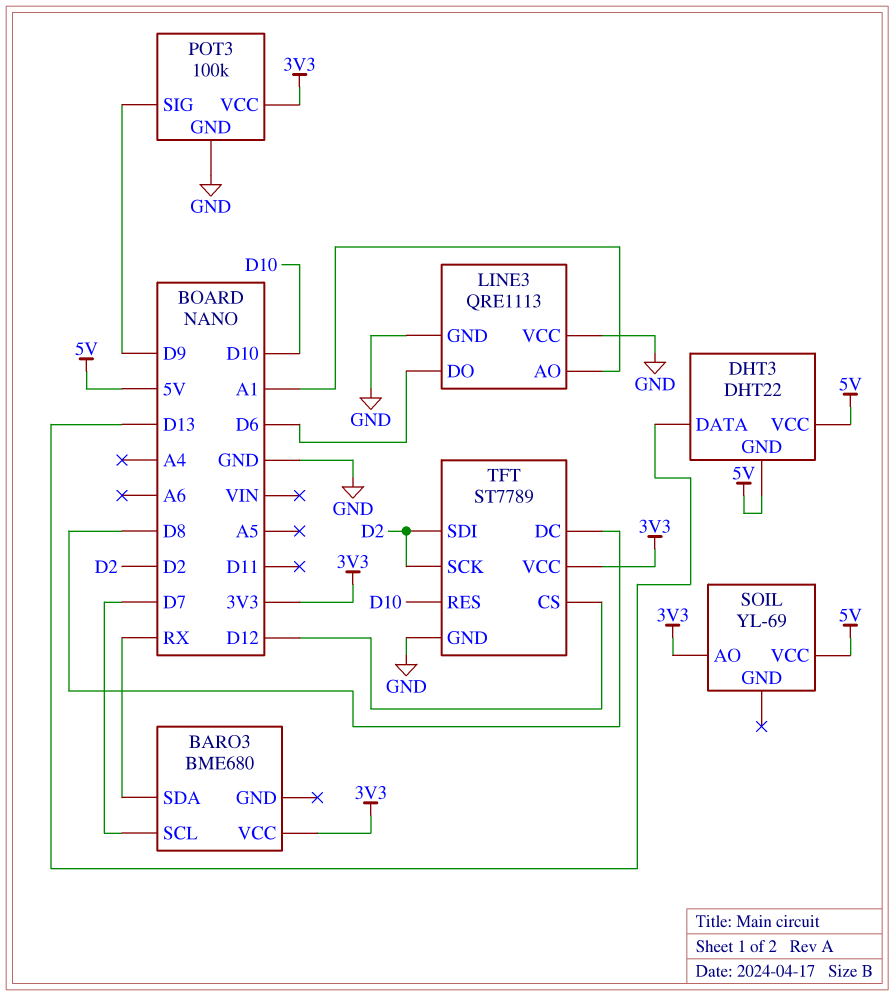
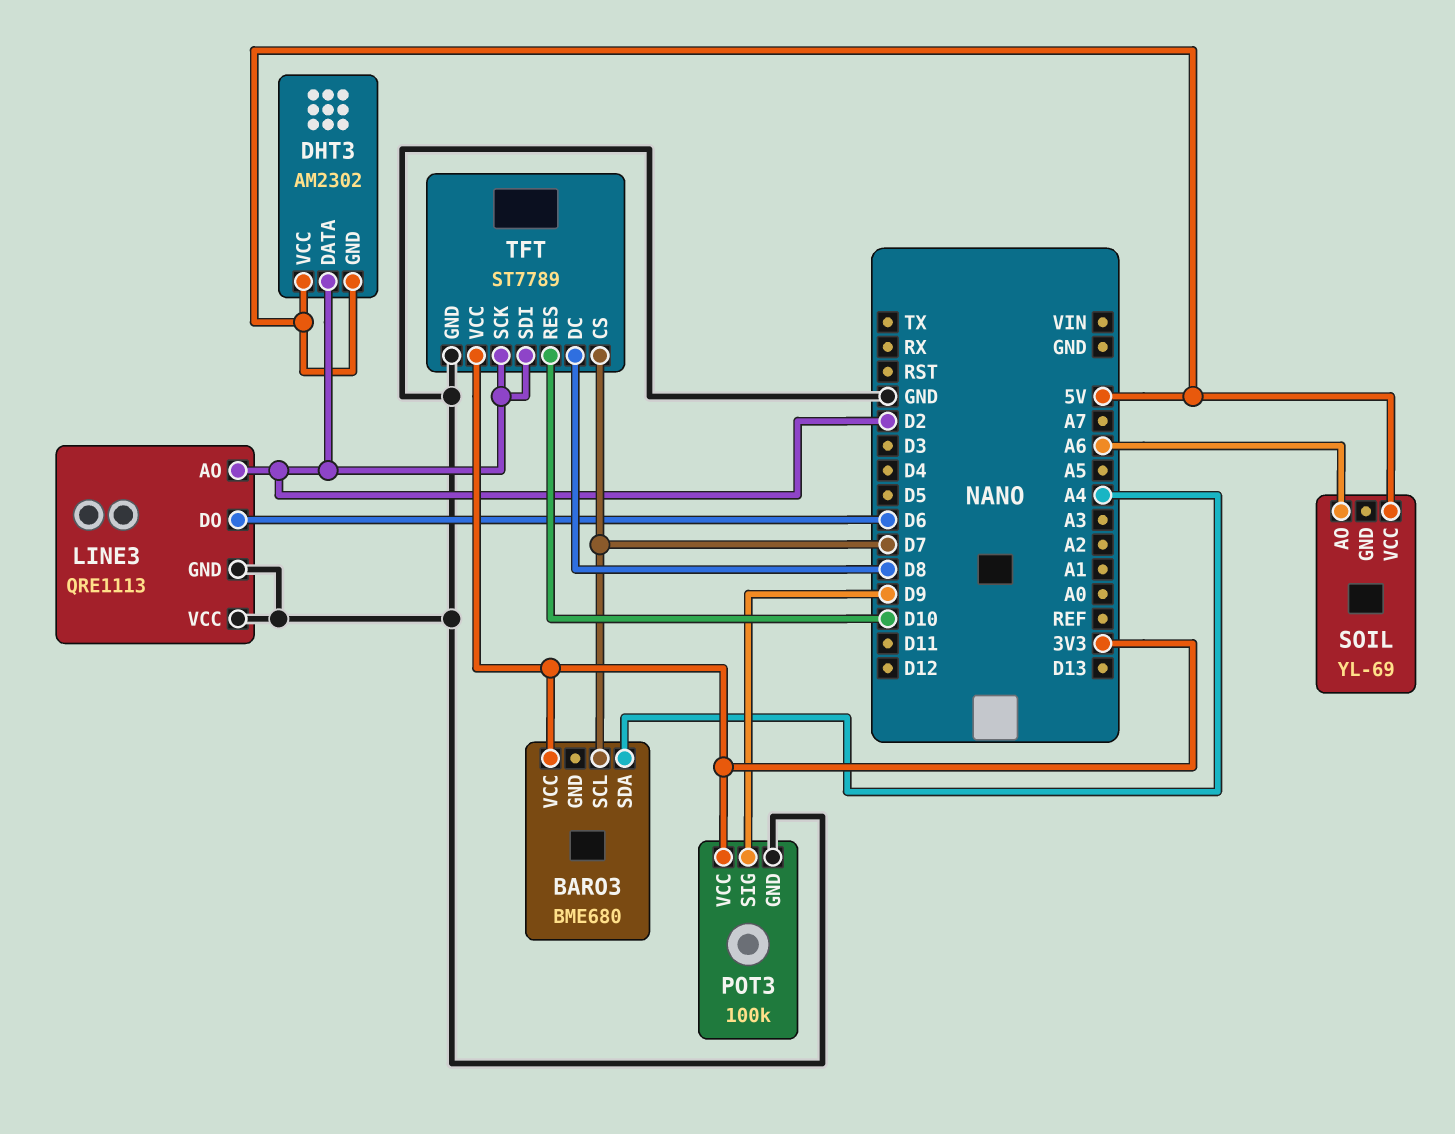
BARO3 pin SDA: RX -> A4
DHT3: DHT22 -> AM2302
DHT3 pin DATA: D13 -> D2
LINE3 pin AO: A1 -> D2
SOIL pin AO: 3V3 -> A6
TFT pin CS: D12 -> D7

